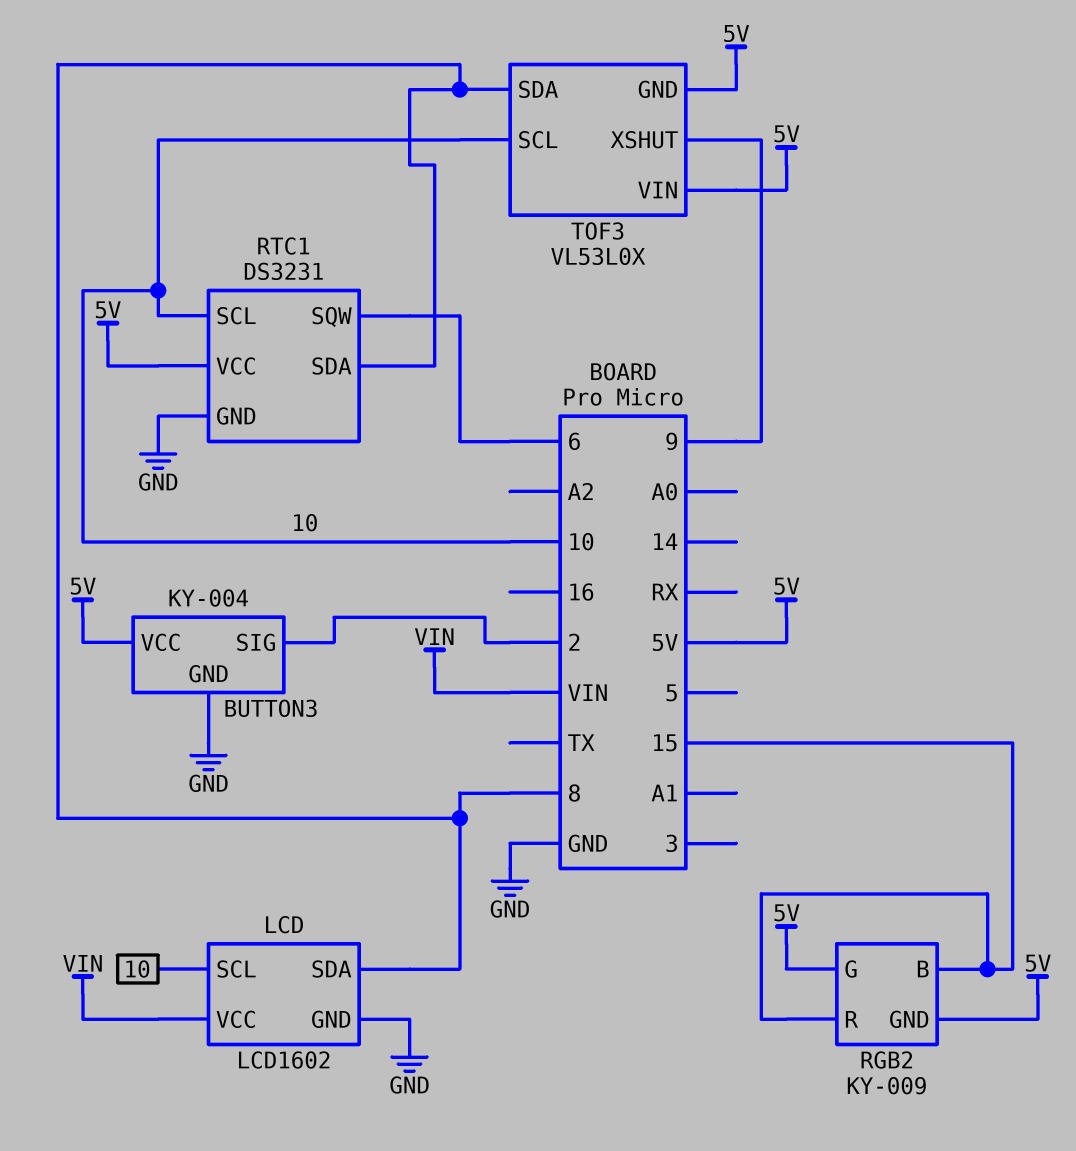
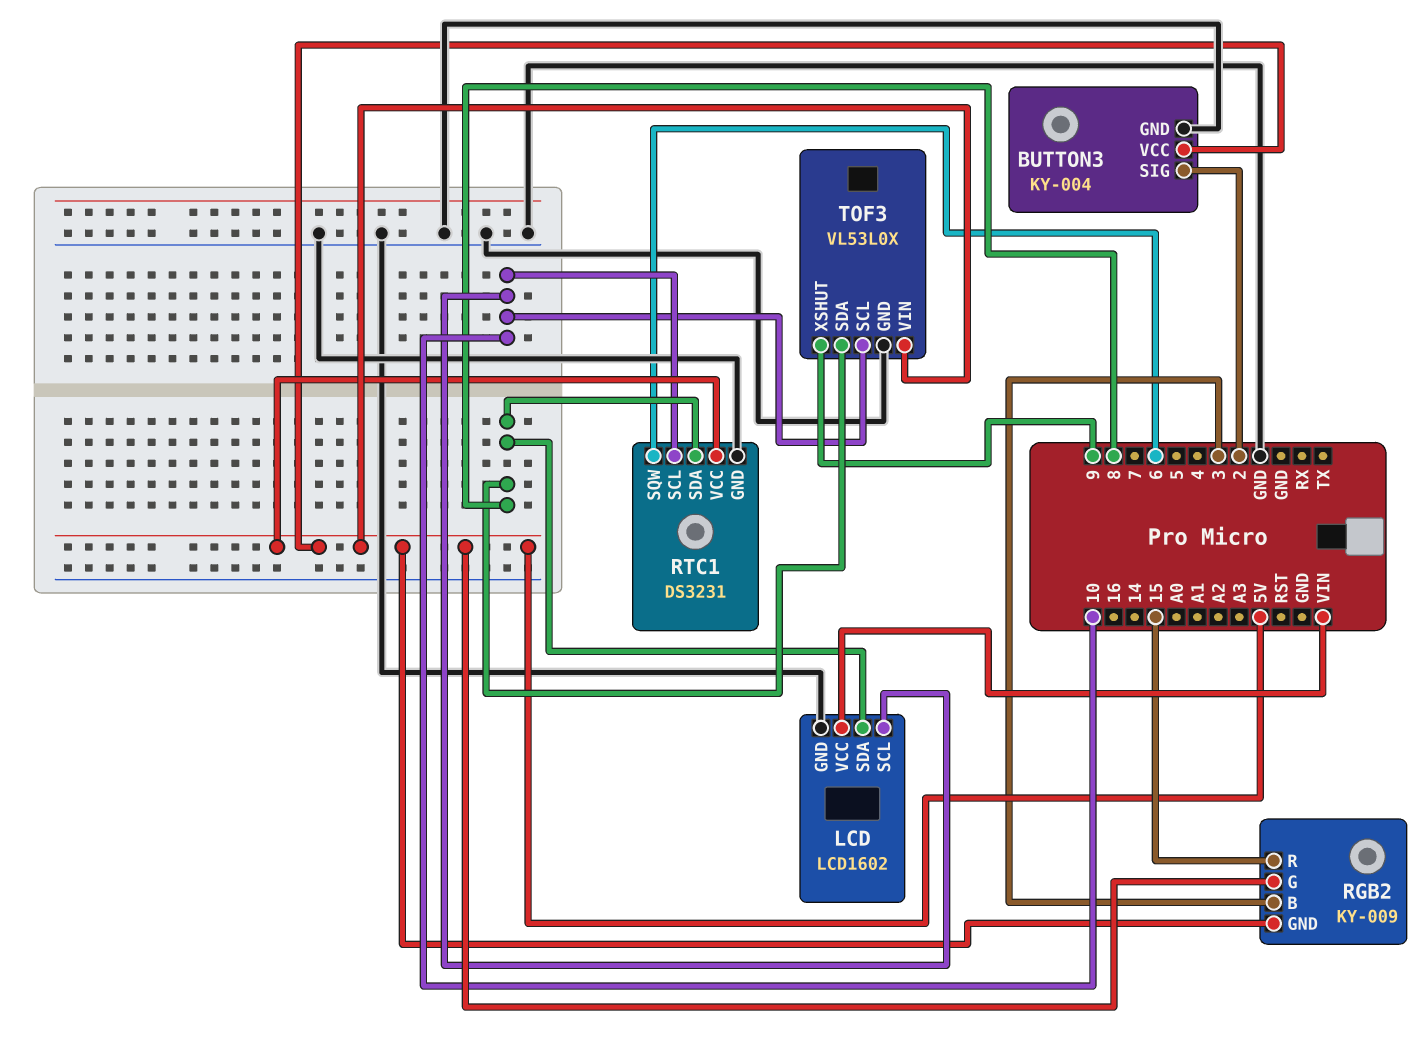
RGB2 pin B: 15 -> 3
TOF3 pin GND: 5V -> GND

